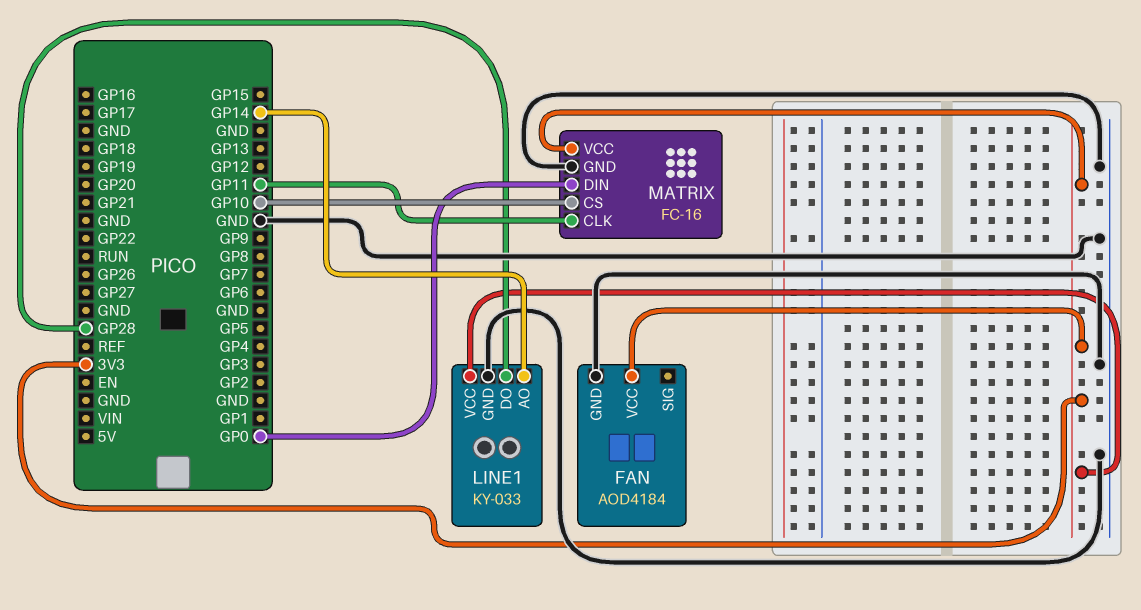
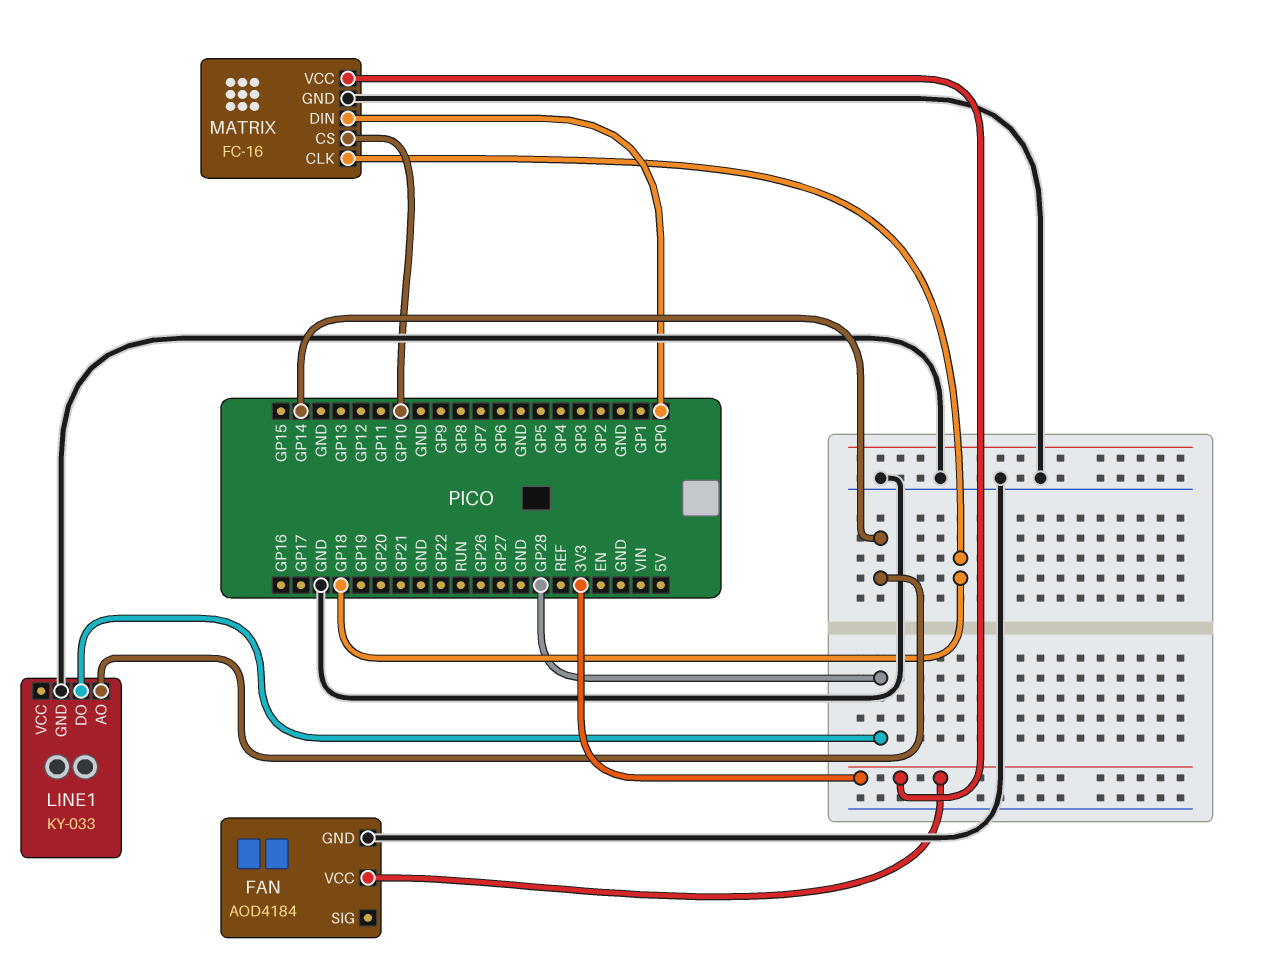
LINE1 pin VCC: 3V3 -> none
MATRIX pin CLK: GP11 -> GP18

